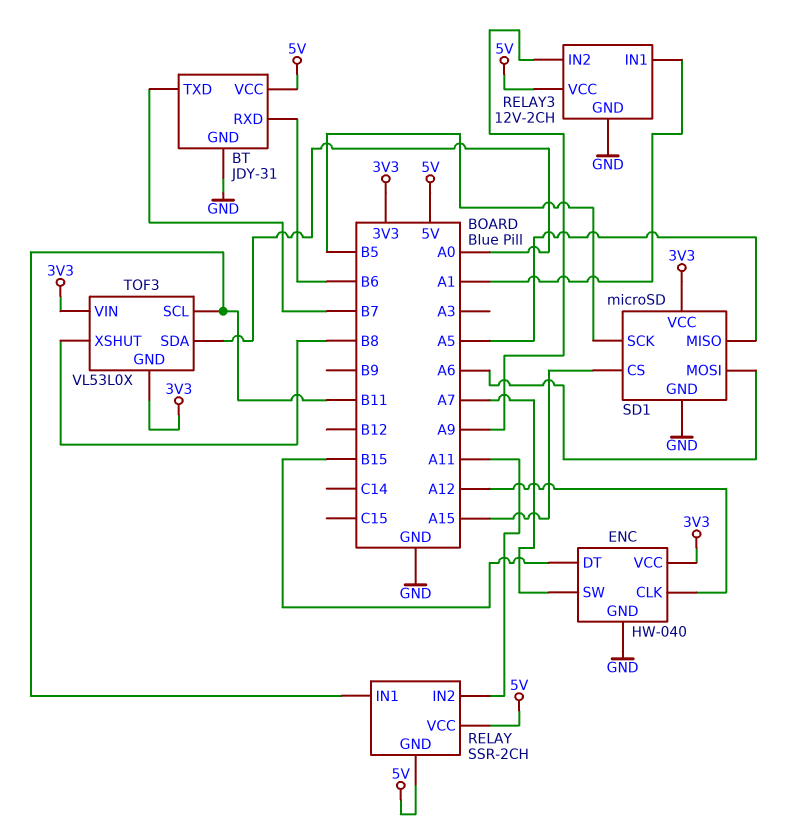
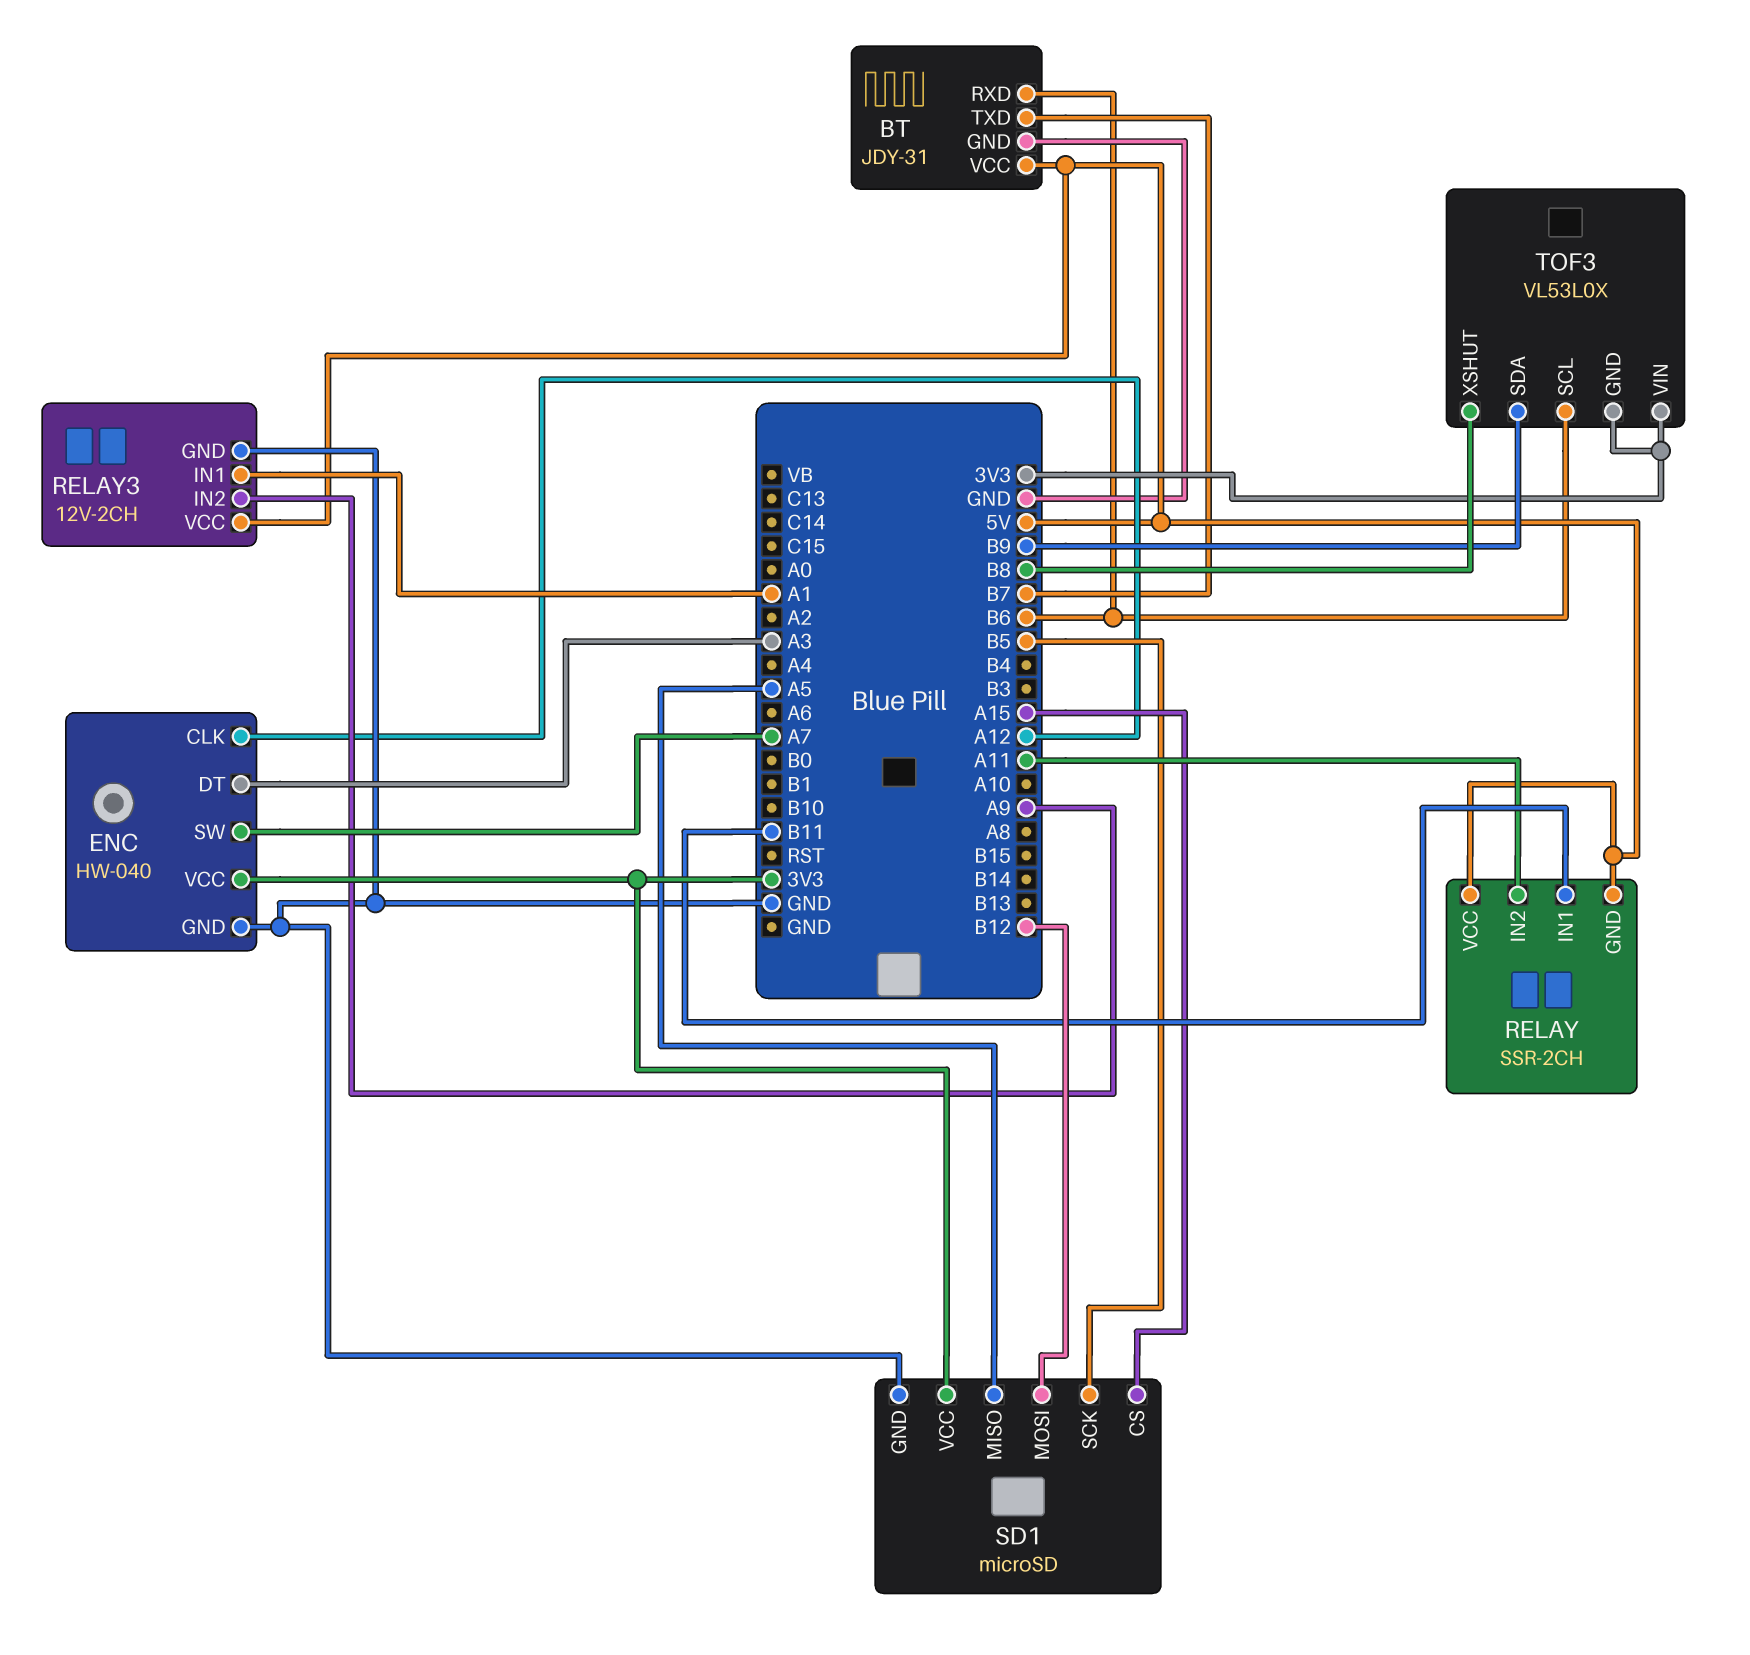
ENC pin DT: B15 -> A3
SD1 pin MOSI: A6 -> B12
TOF3 pin SCL: B11 -> B6
TOF3 pin SDA: A0 -> B9

